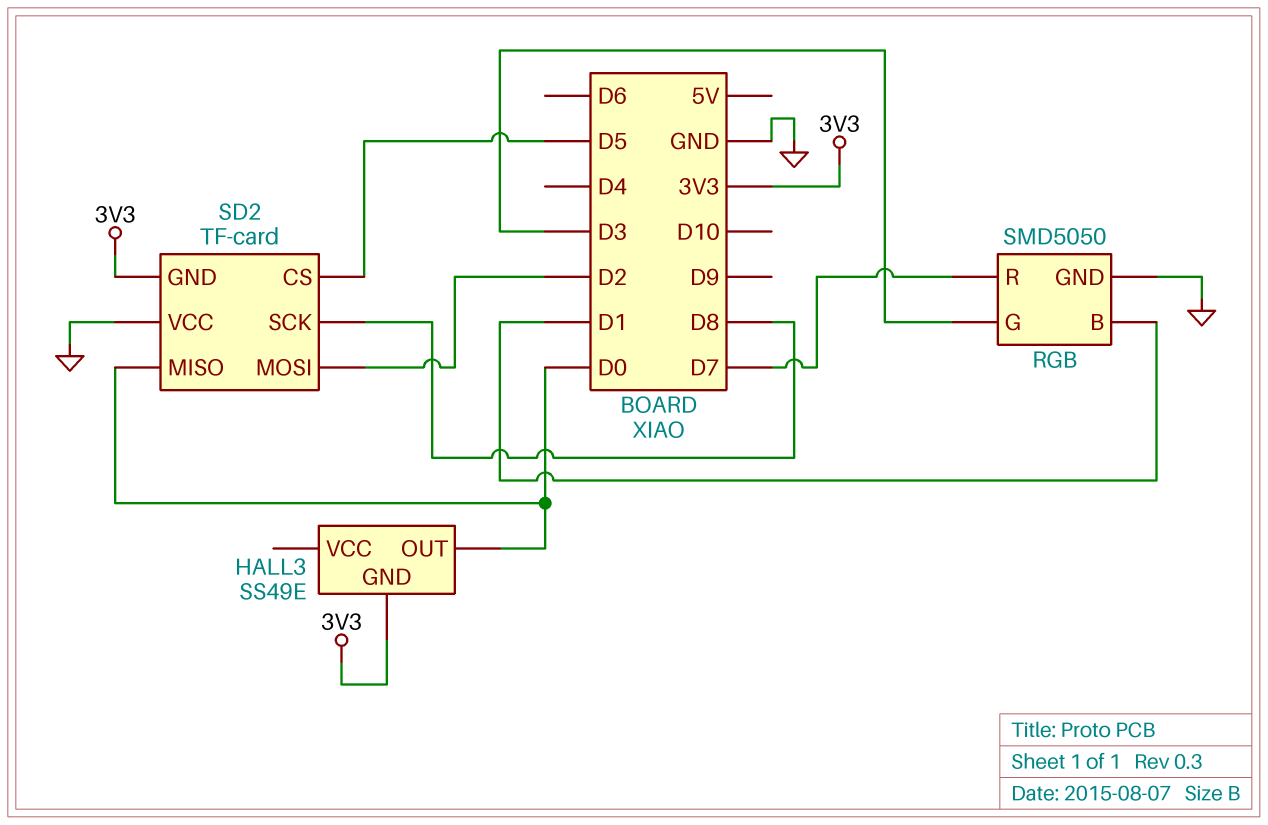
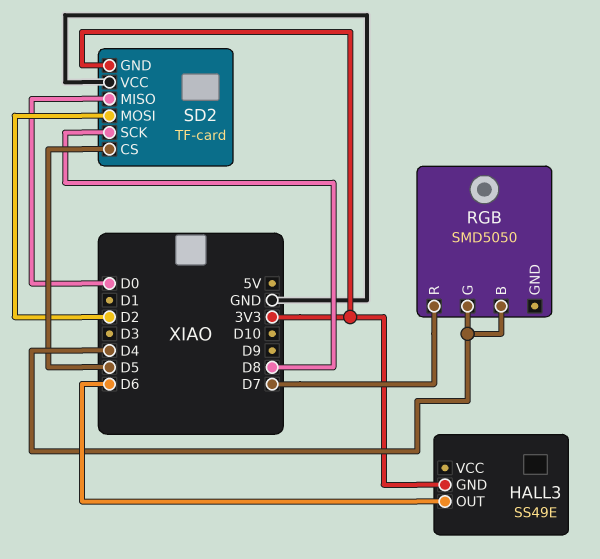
HALL3 pin OUT: D0 -> D6
RGB pin B: D1 -> D4
RGB pin G: D3 -> D4
RGB pin GND: GND -> none

